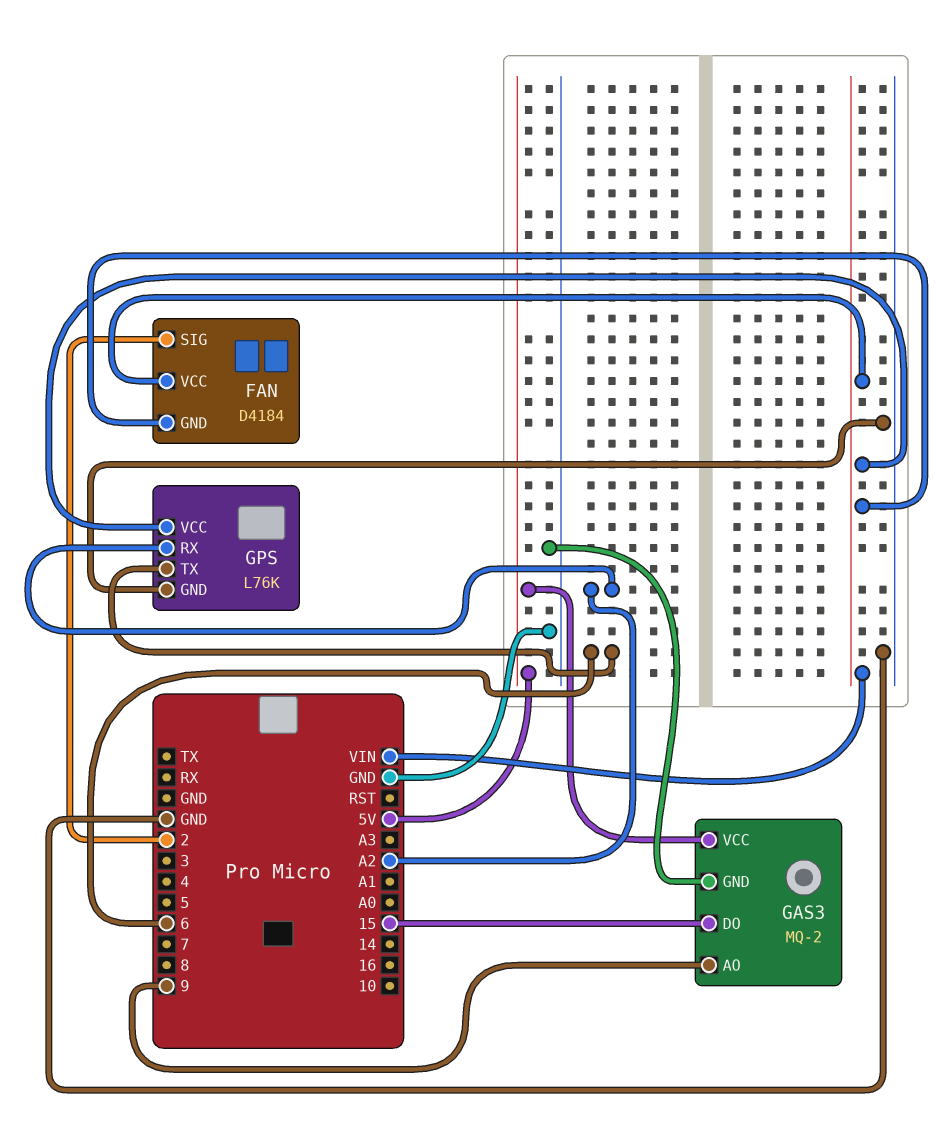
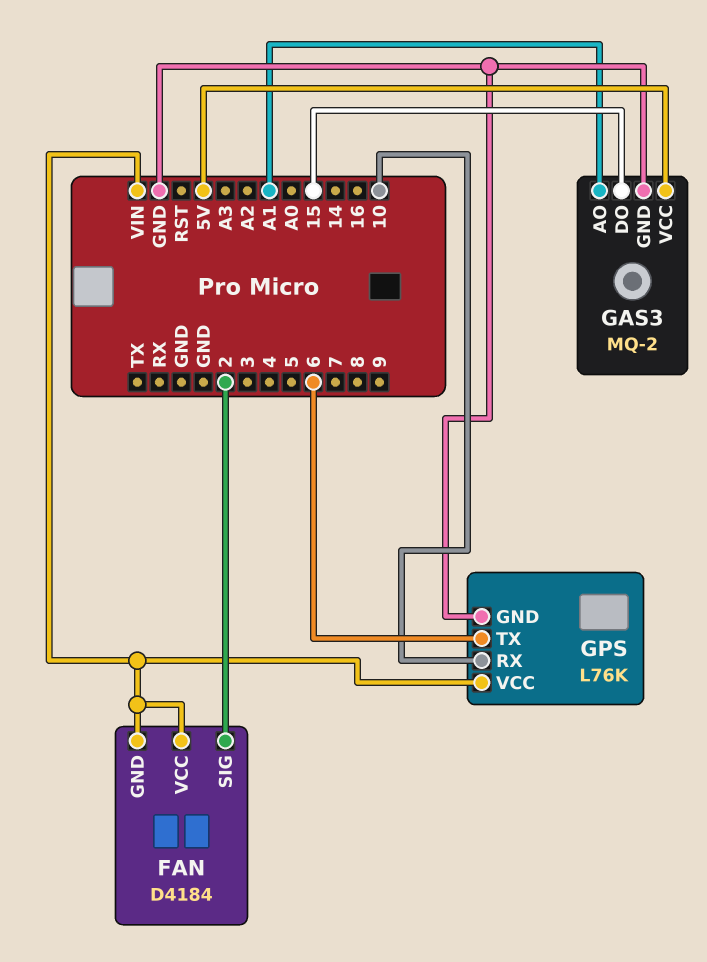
GAS3 pin AO: 9 -> A1
GPS pin RX: A2 -> 10

